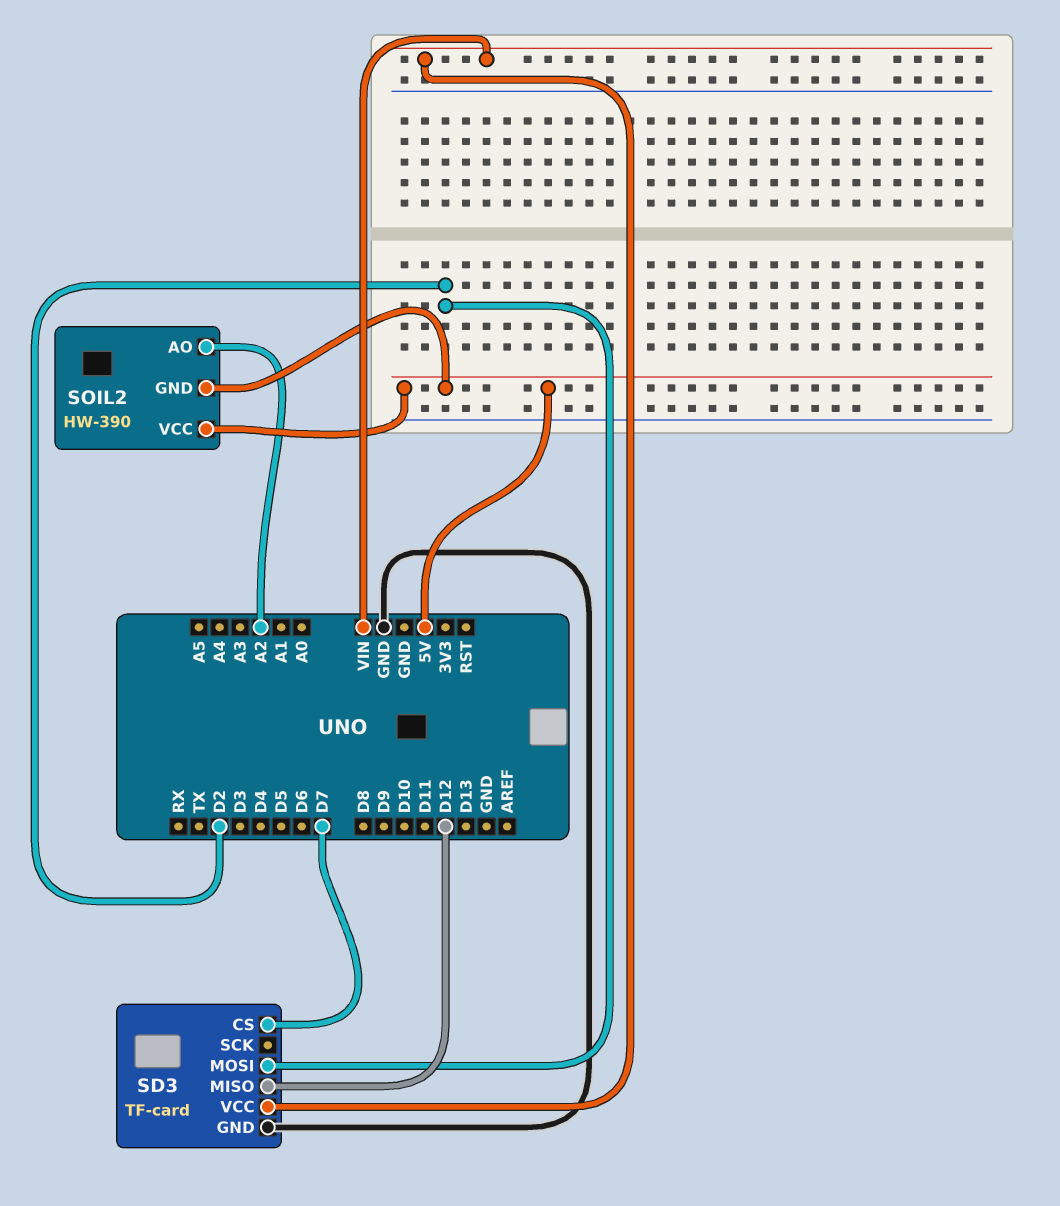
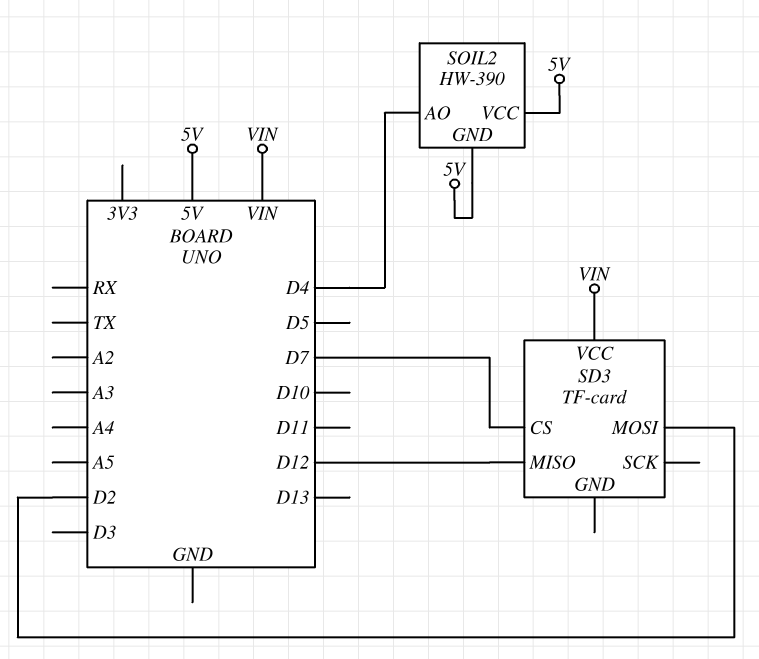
SD3 pin GND: GND -> none
SOIL2 pin AO: A2 -> D4

